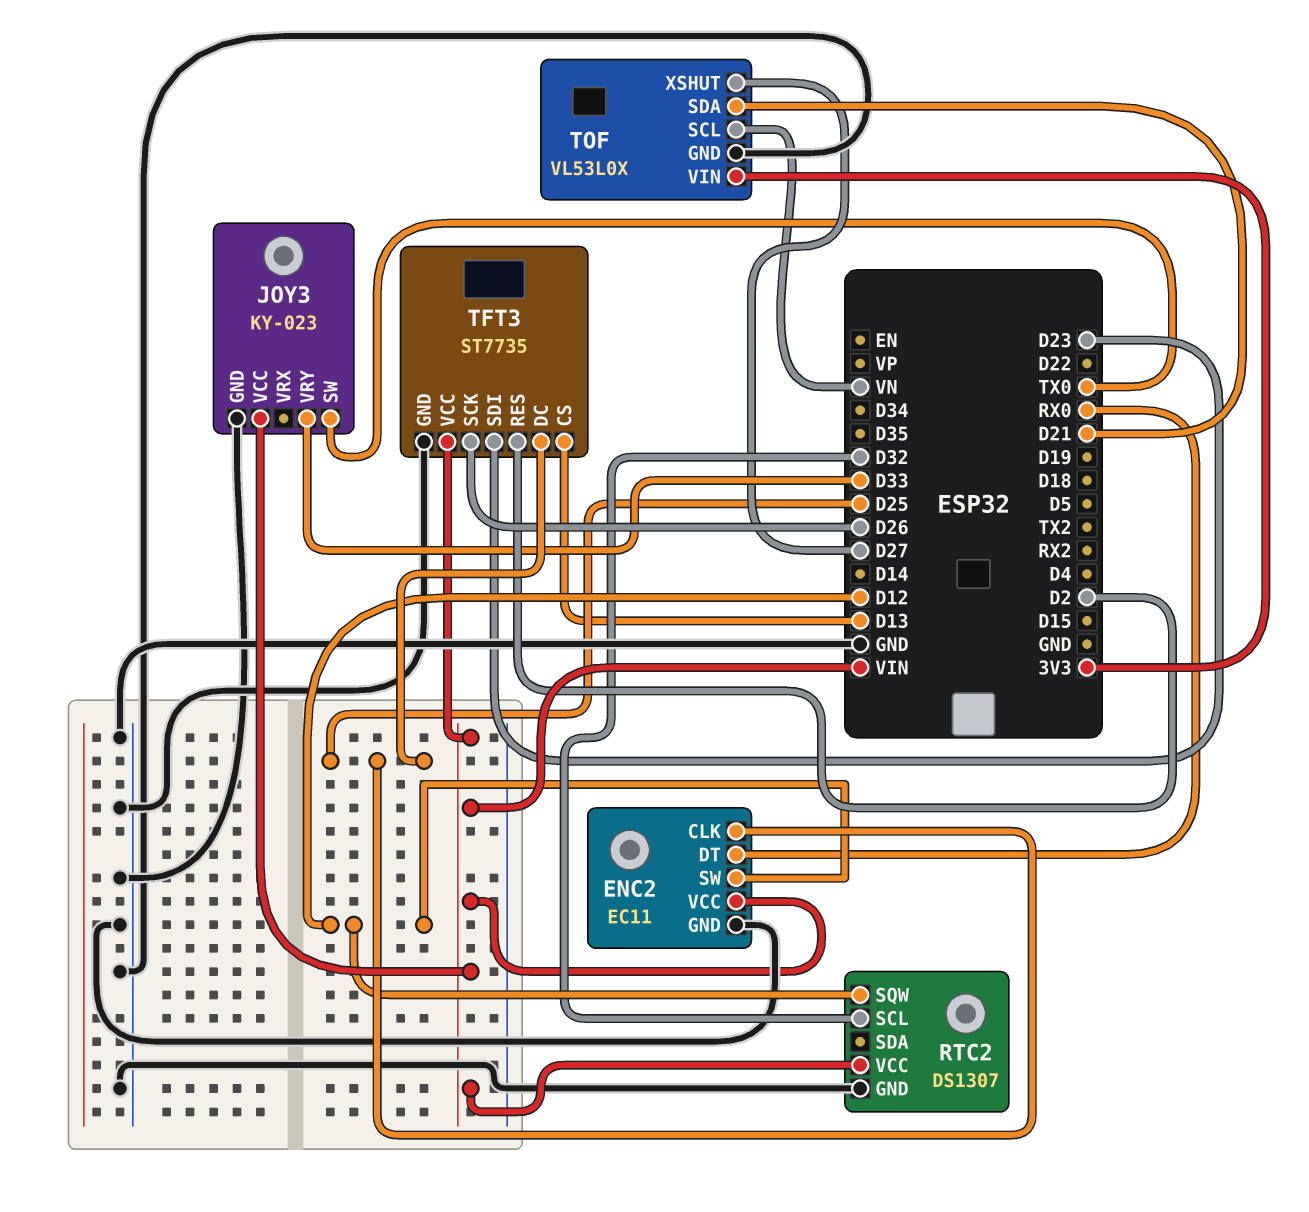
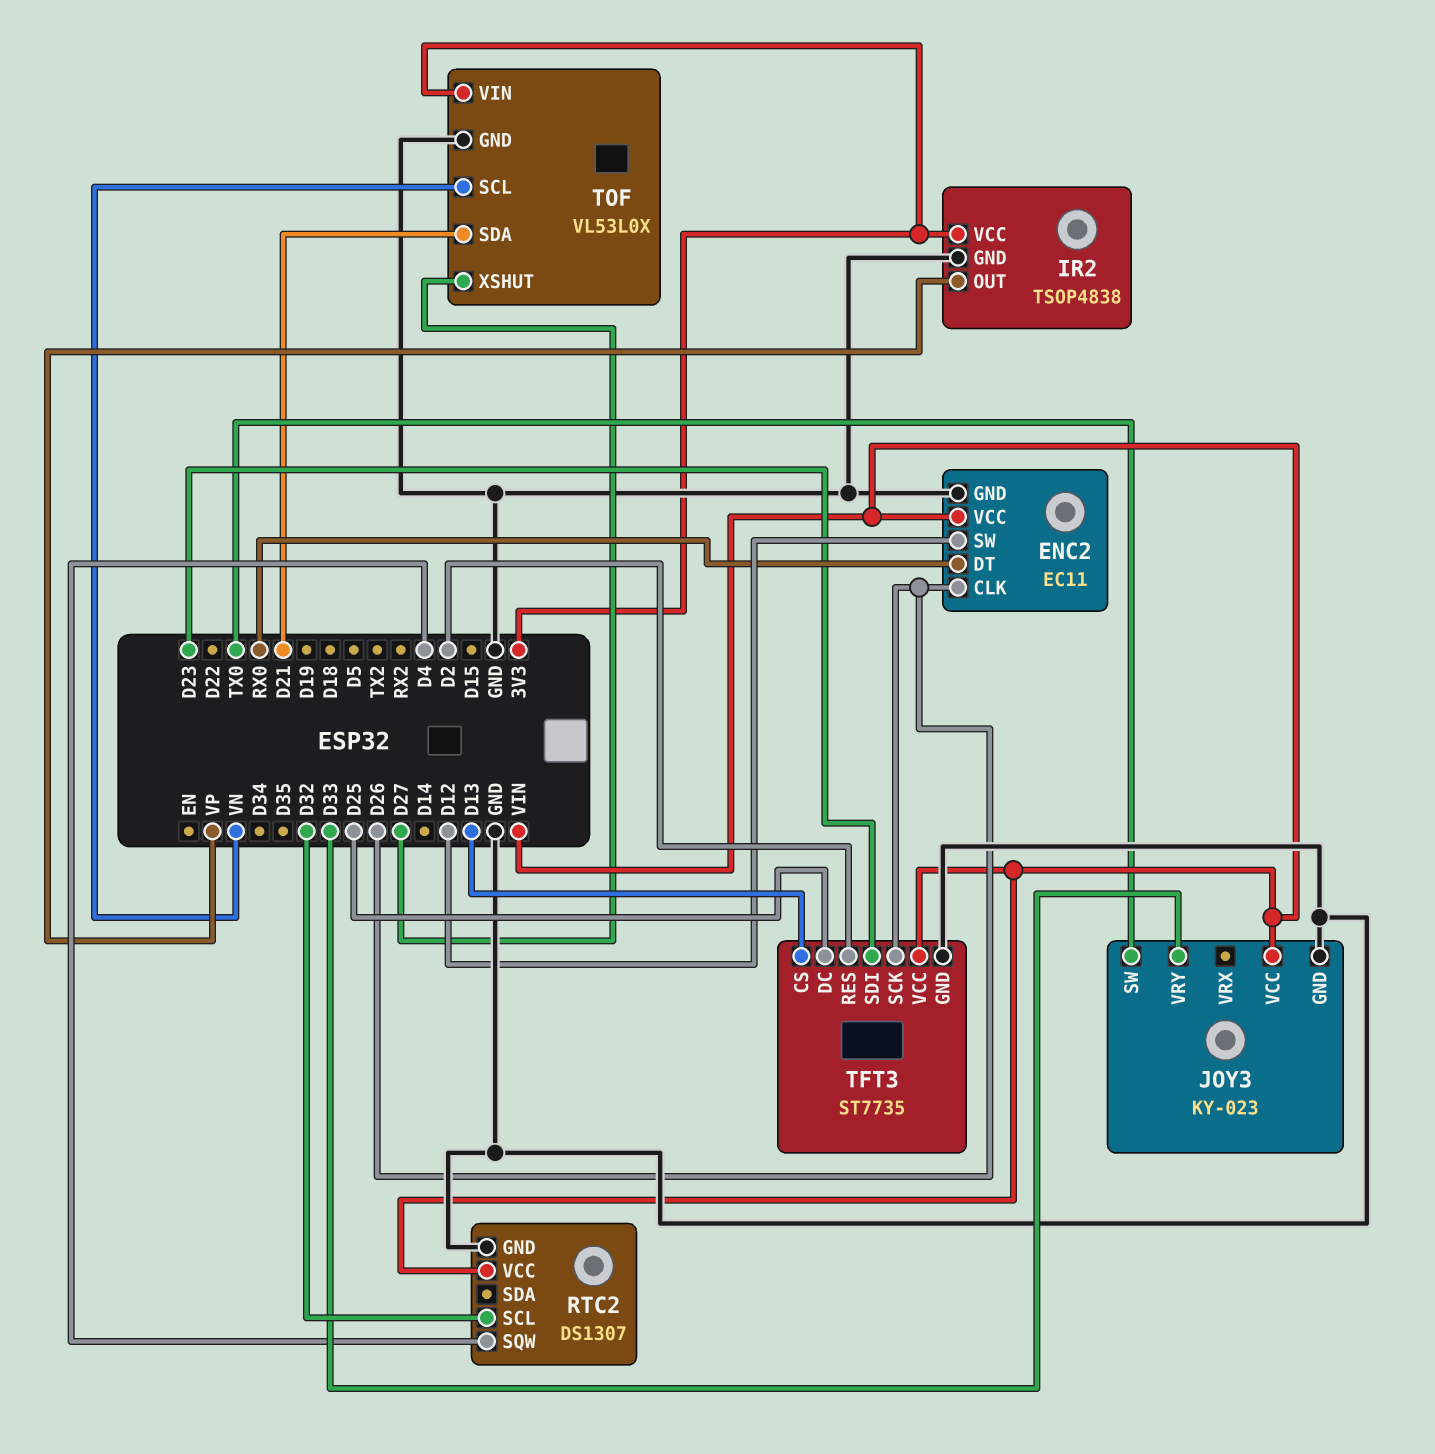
ENC2 pin CLK: D25 -> D26
IR2: none -> TSOP4838
IR2 pin GND: none -> GND
IR2 pin OUT: none -> VP
IR2 pin VCC: none -> 3V3
RTC2 pin SQW: D12 -> D4

